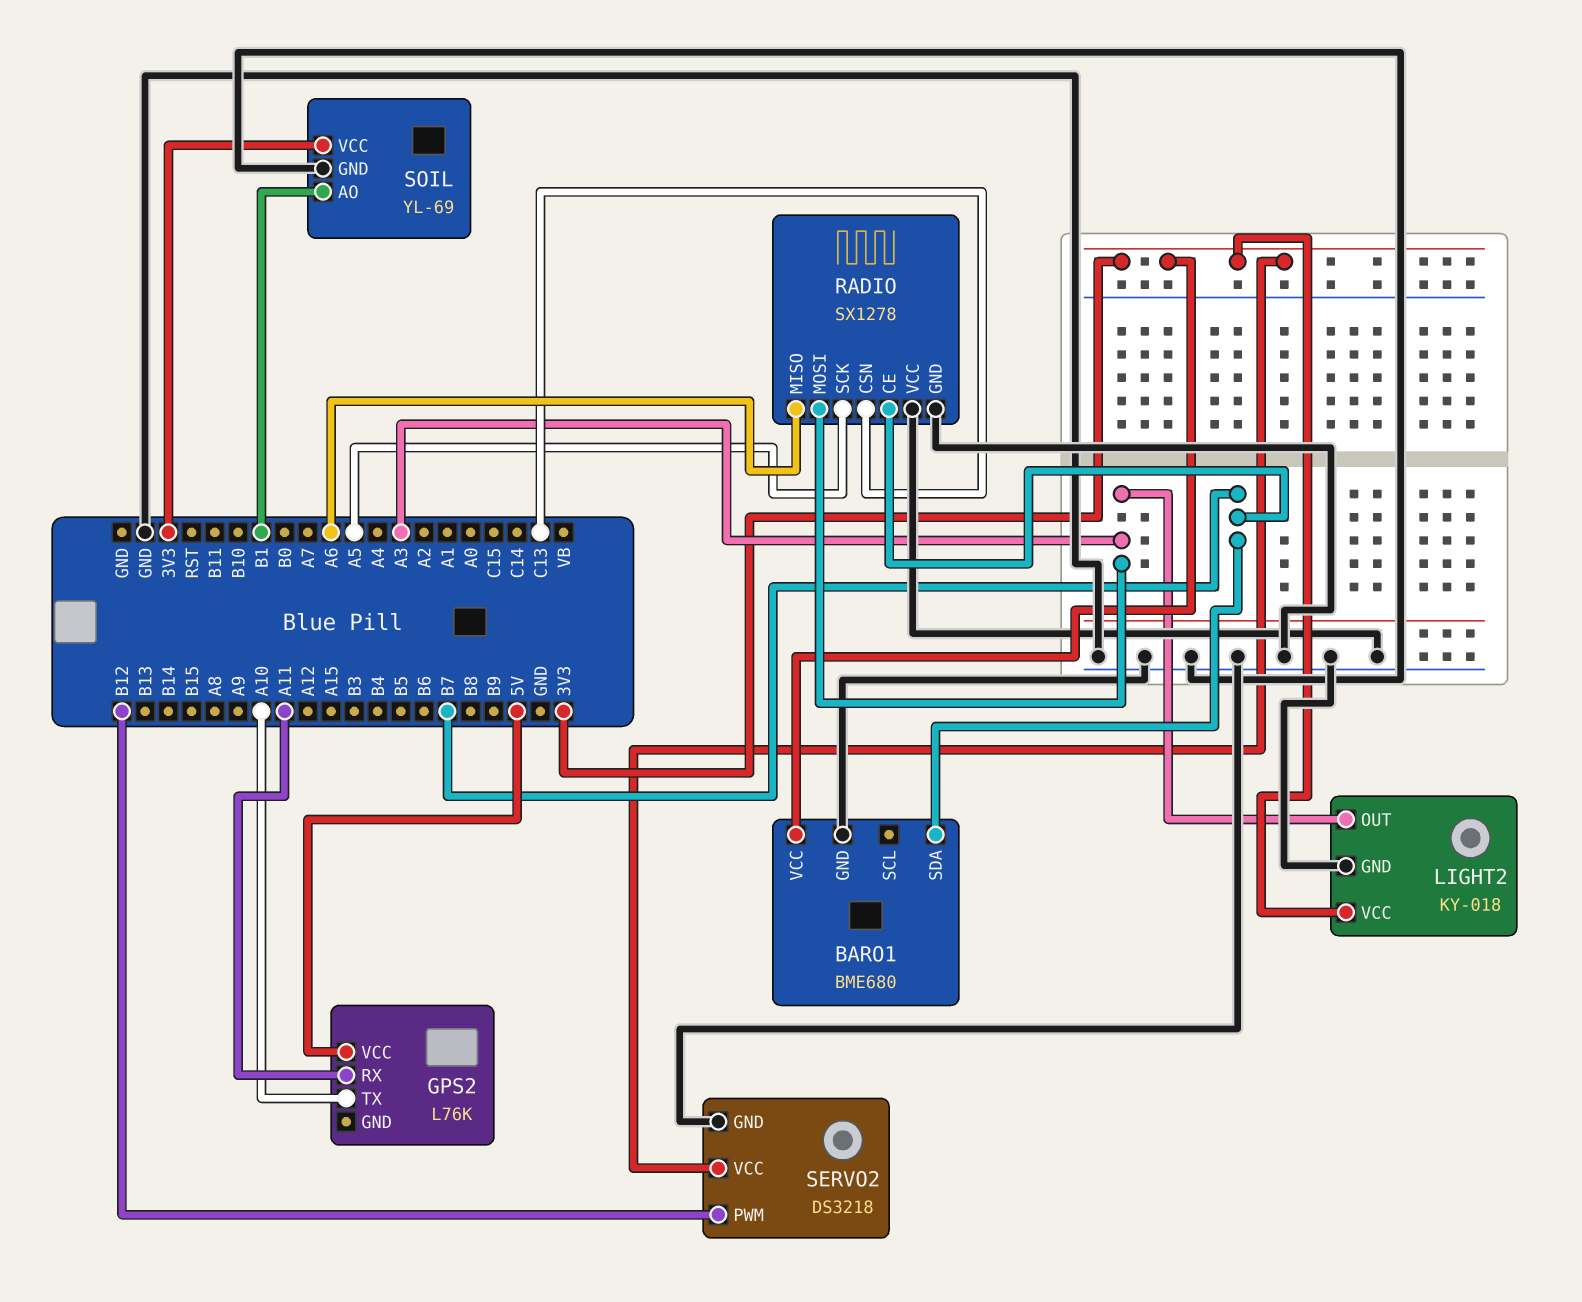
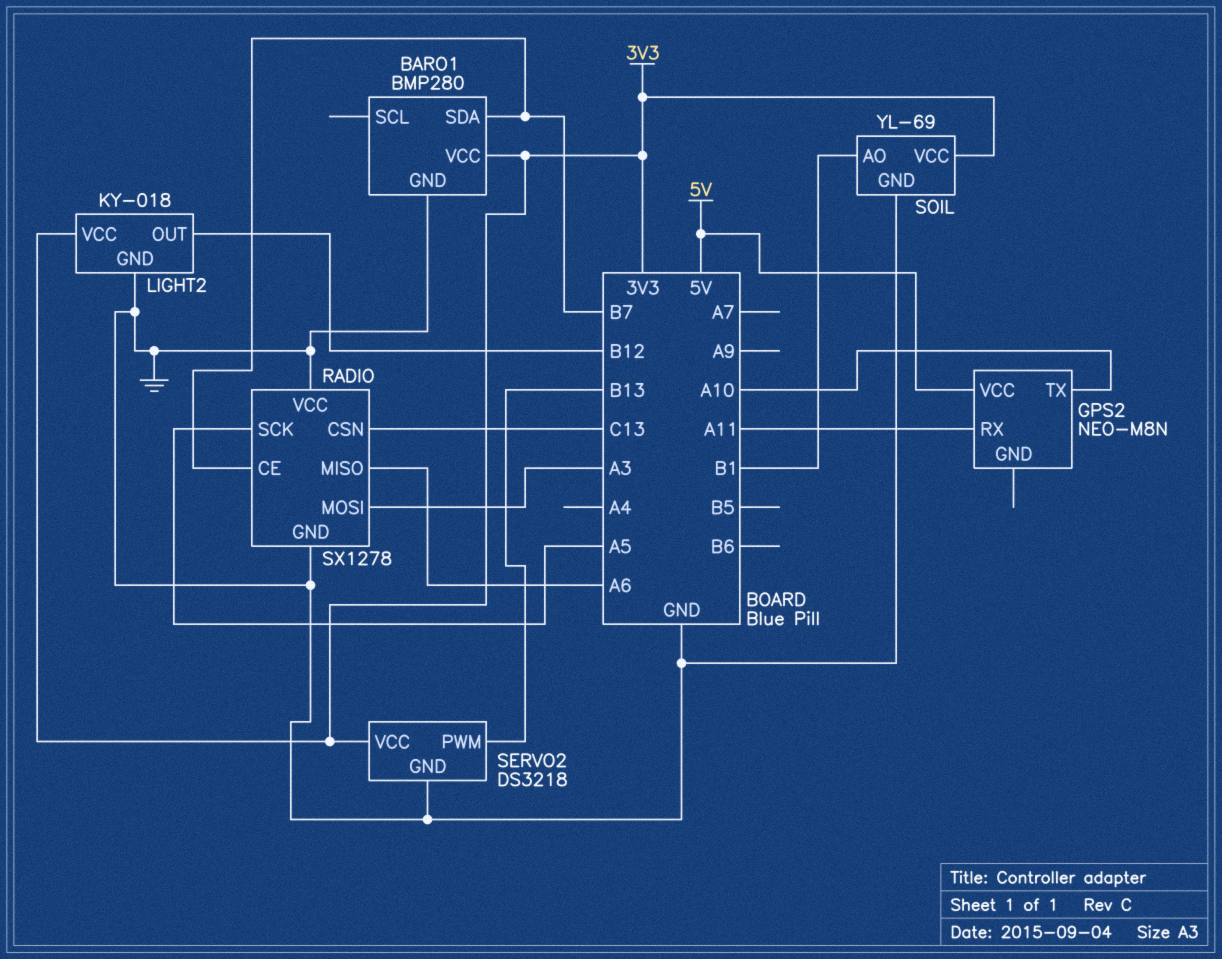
BARO1: BME680 -> BMP280
GPS2: L76K -> NEO-M8N
LIGHT2 pin OUT: A3 -> B12
SERVO2 pin PWM: B12 -> B13

